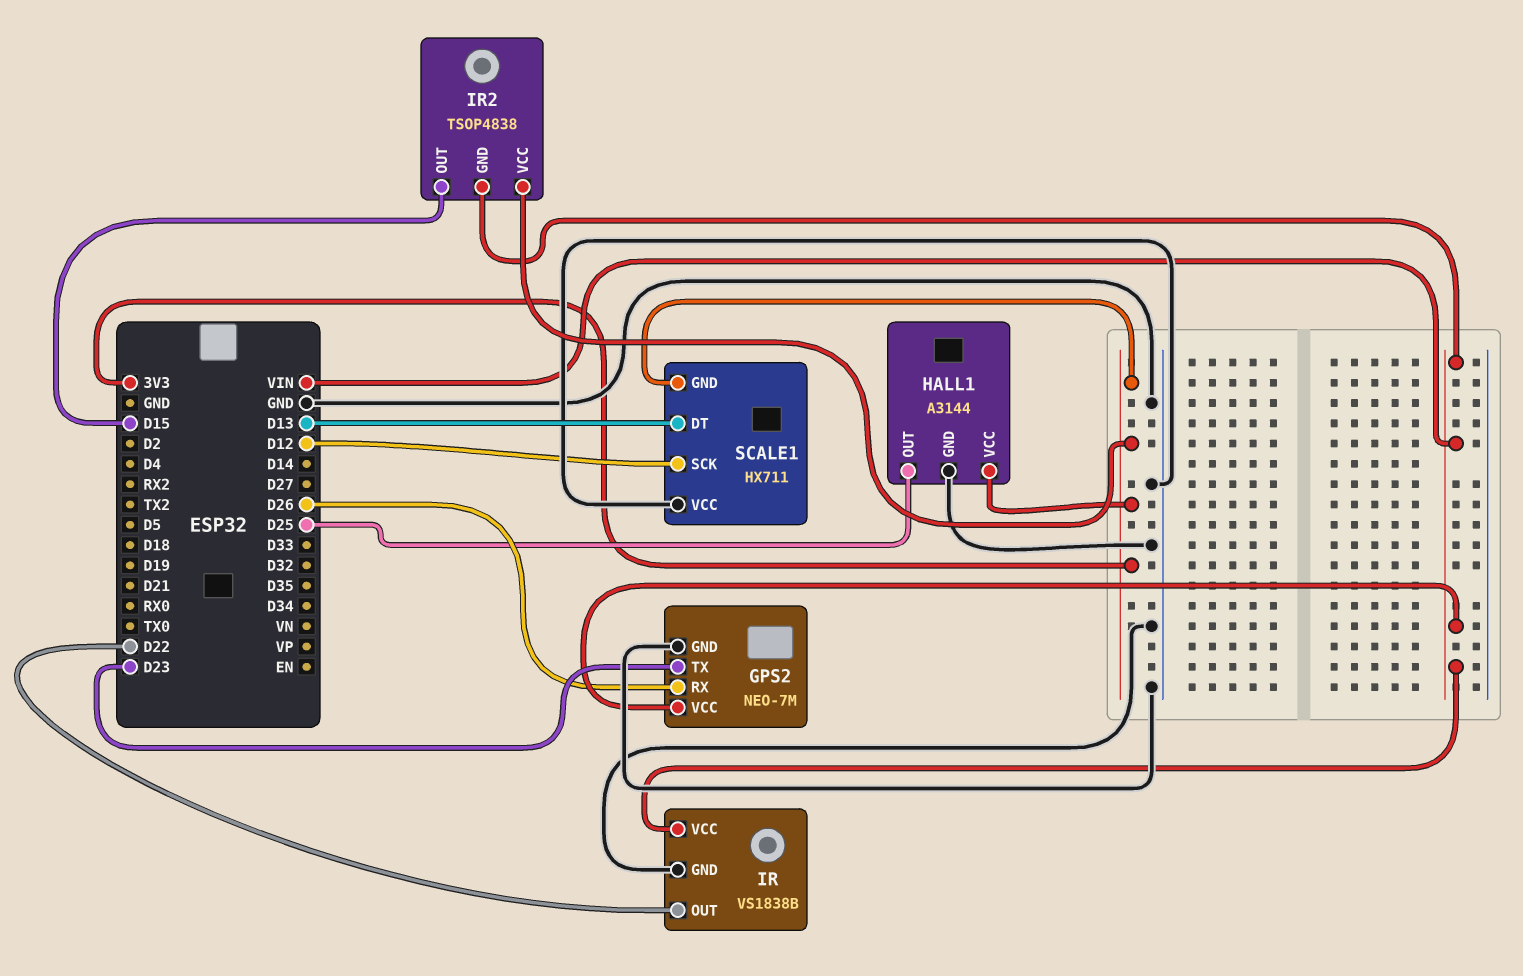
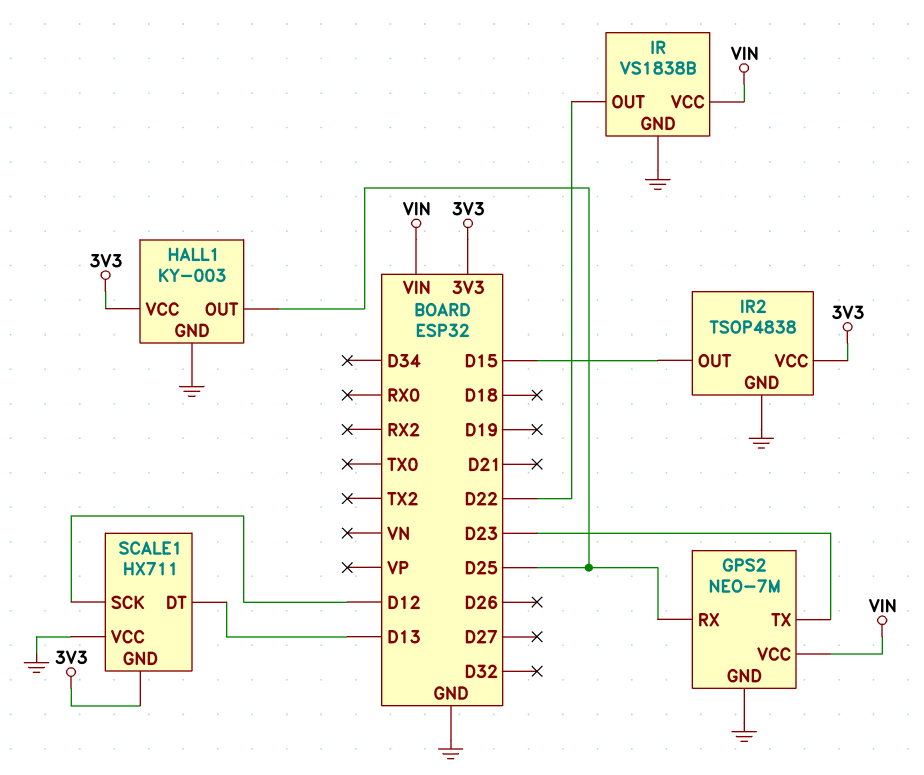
GPS2 pin RX: D26 -> D25
HALL1: A3144 -> KY-003
IR2 pin GND: VIN -> GND

